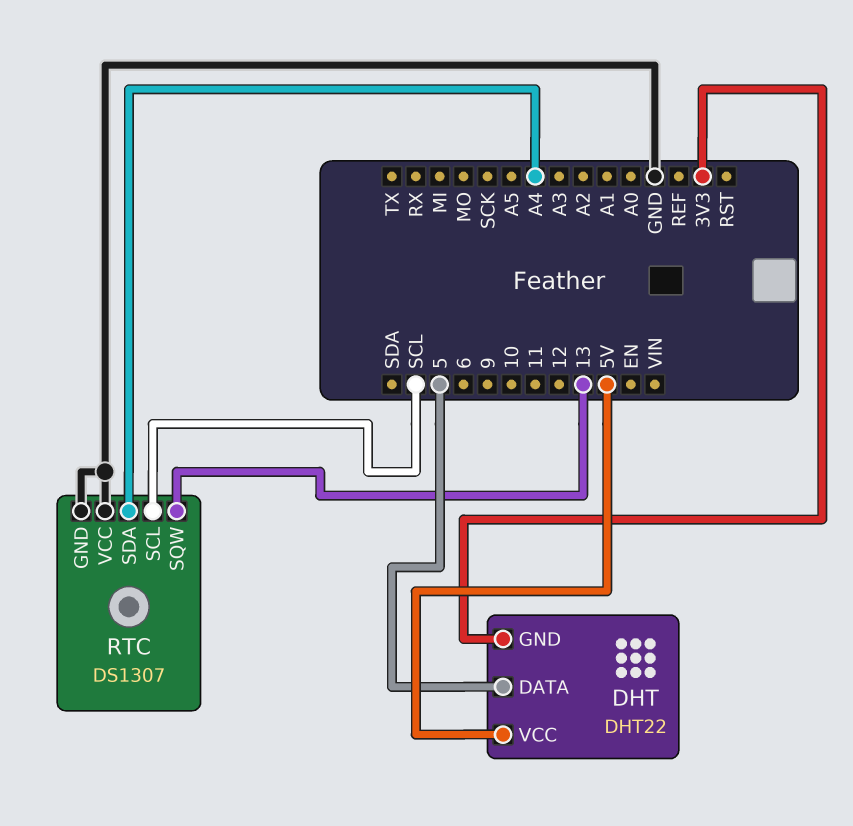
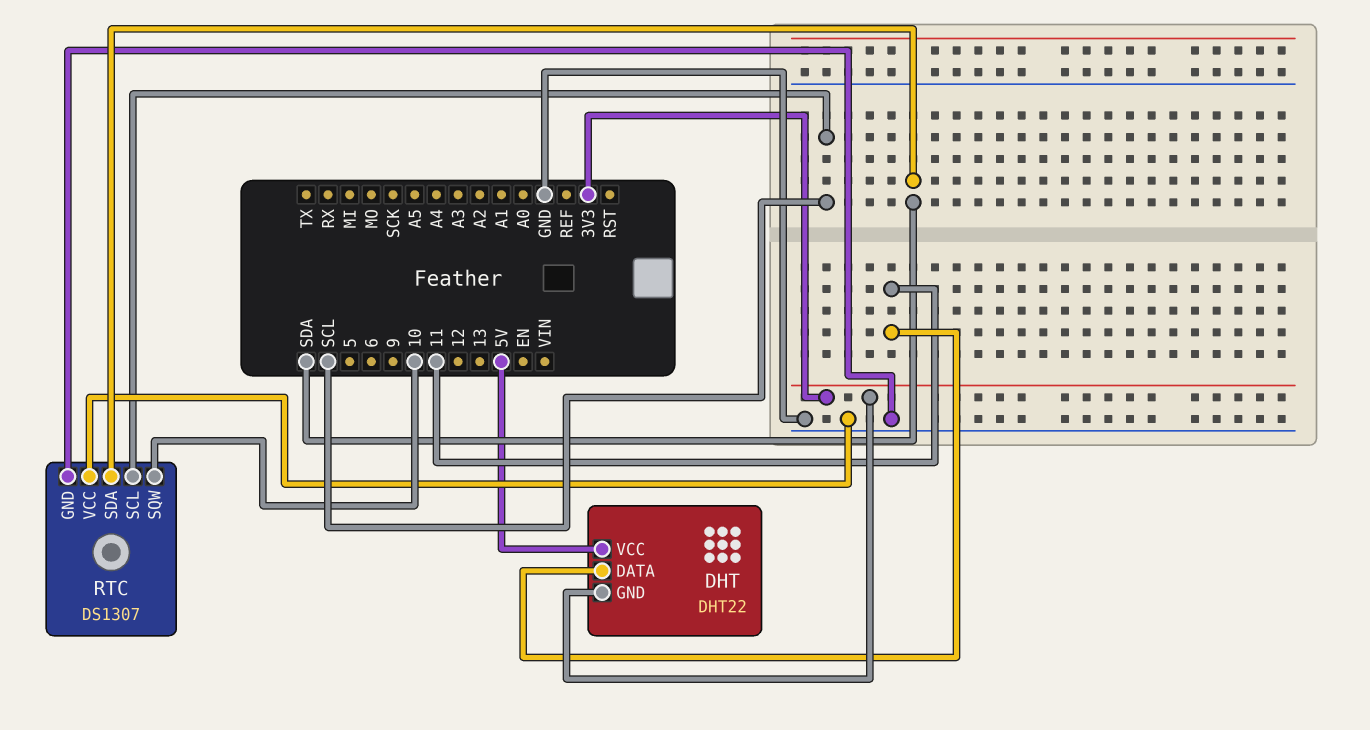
DHT pin DATA: 5 -> 11
RTC pin SDA: A4 -> SDA
RTC pin SQW: 13 -> 10

